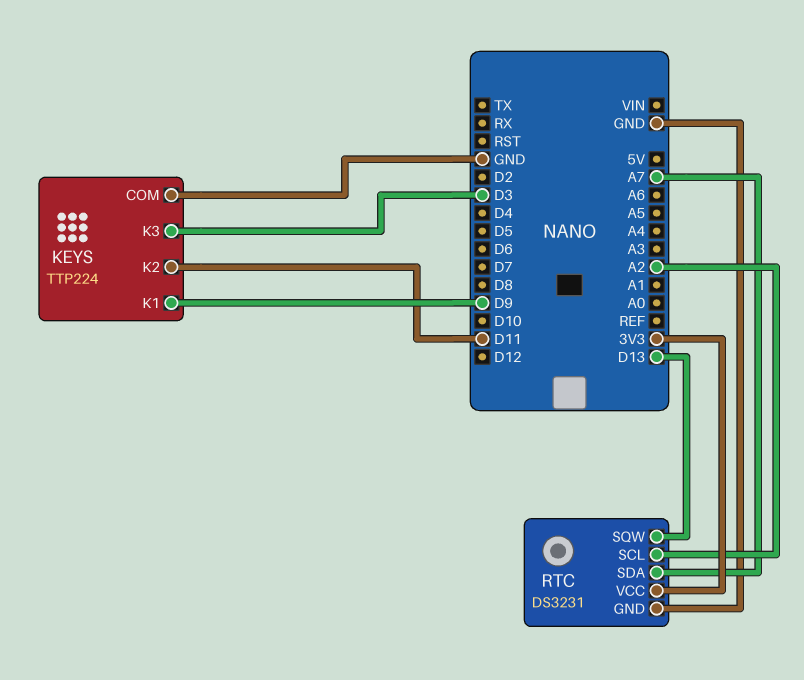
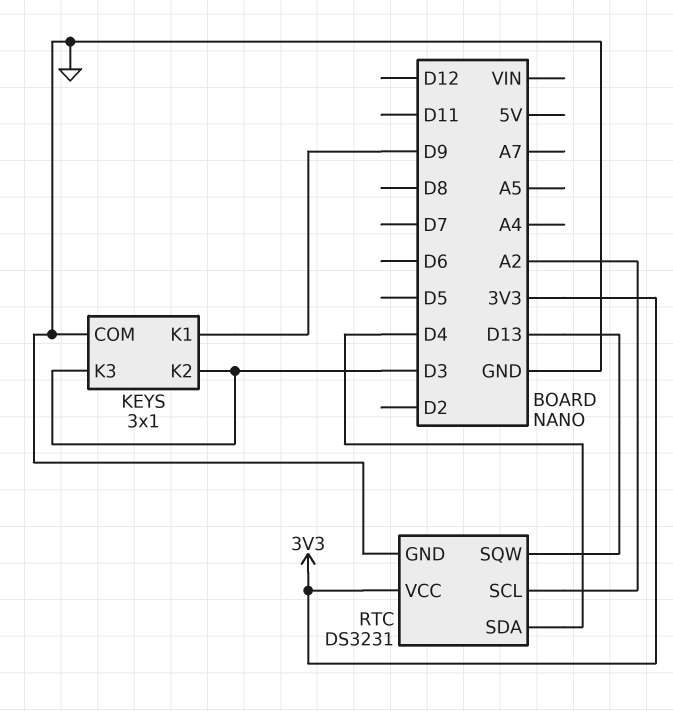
KEYS: TTP224 -> 3x1
KEYS pin K2: D11 -> D3
RTC pin SDA: A7 -> D4

